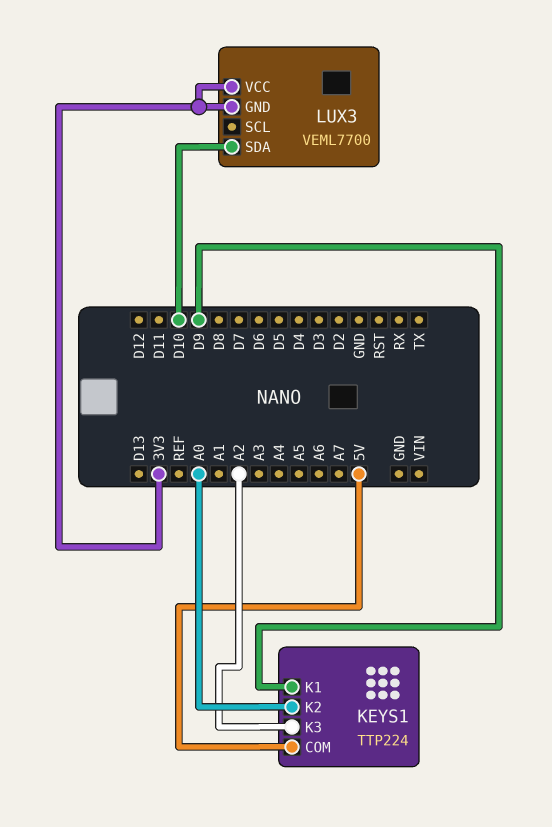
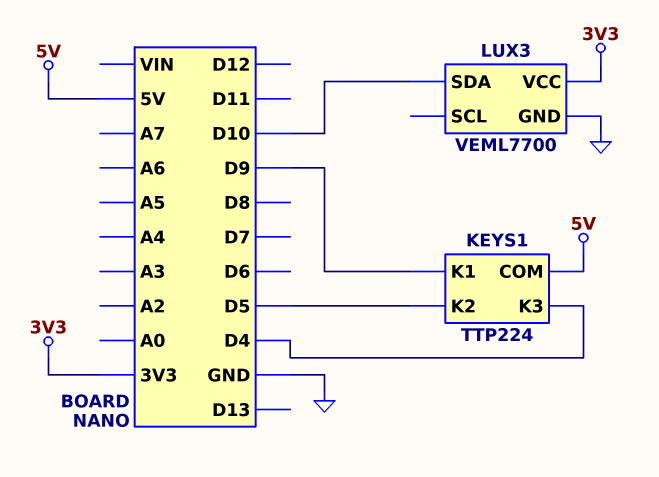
KEYS1 pin K2: A0 -> D5
KEYS1 pin K3: A2 -> D4
LUX3 pin GND: 3V3 -> GND

